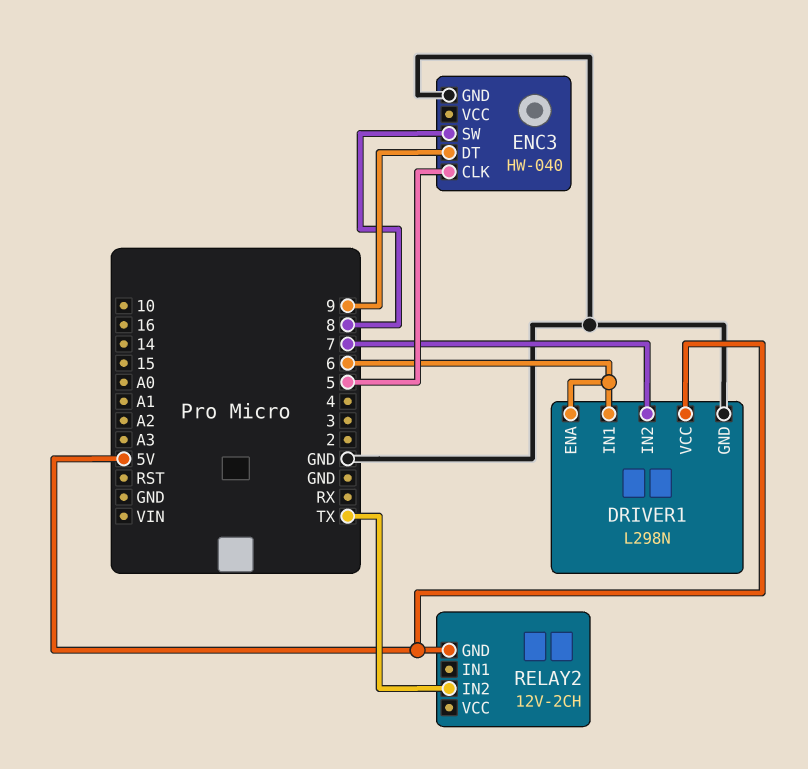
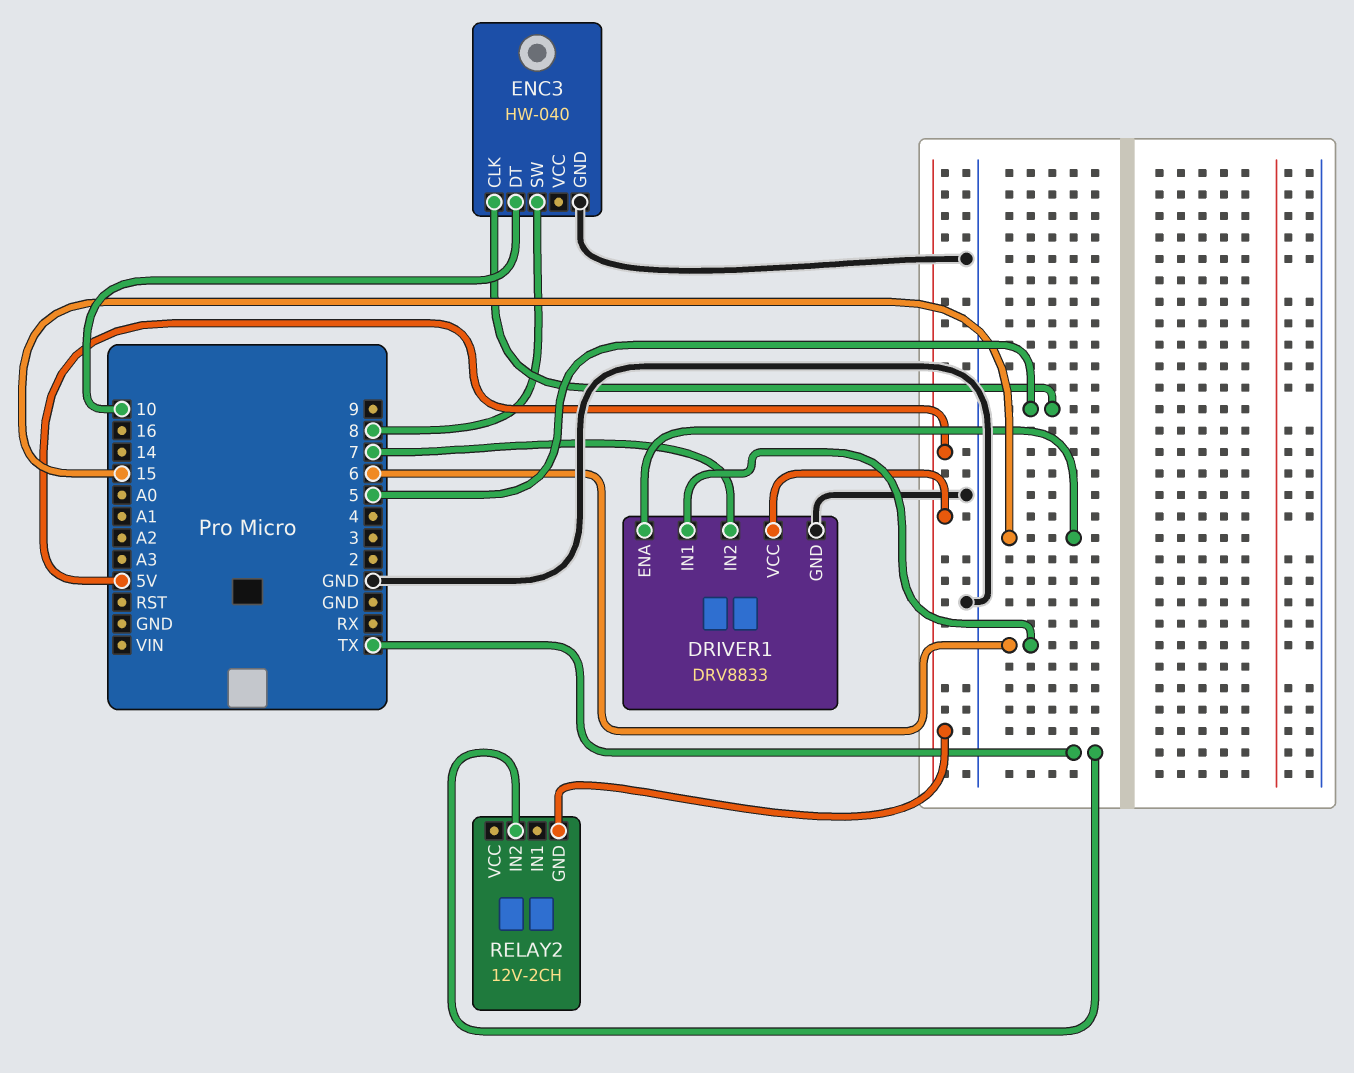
DRIVER1: L298N -> DRV8833
DRIVER1 pin ENA: 6 -> 15
ENC3 pin DT: 9 -> 10

